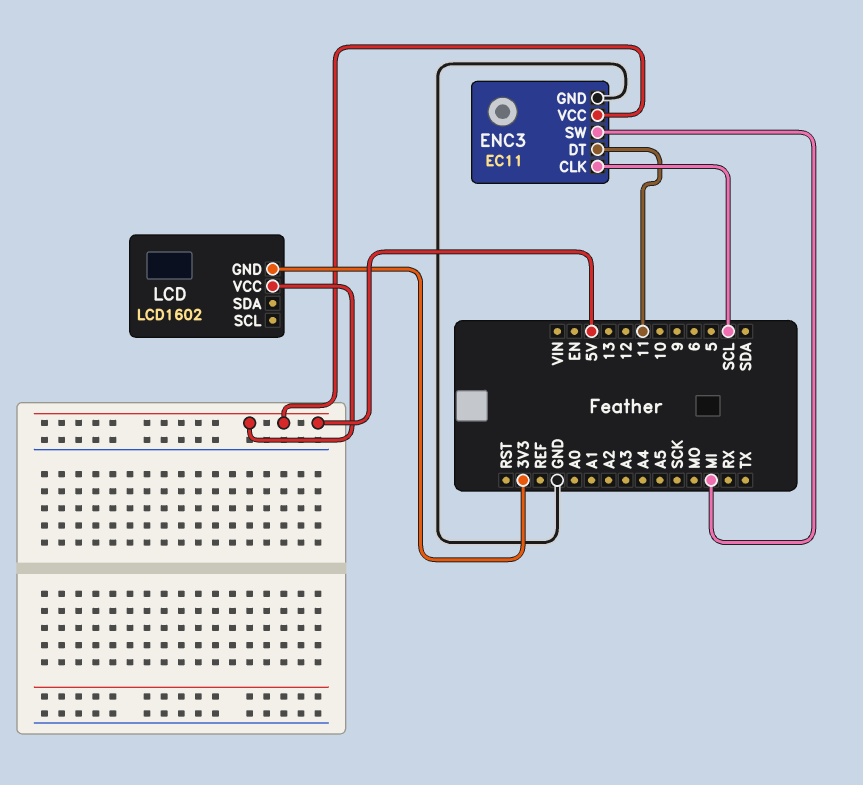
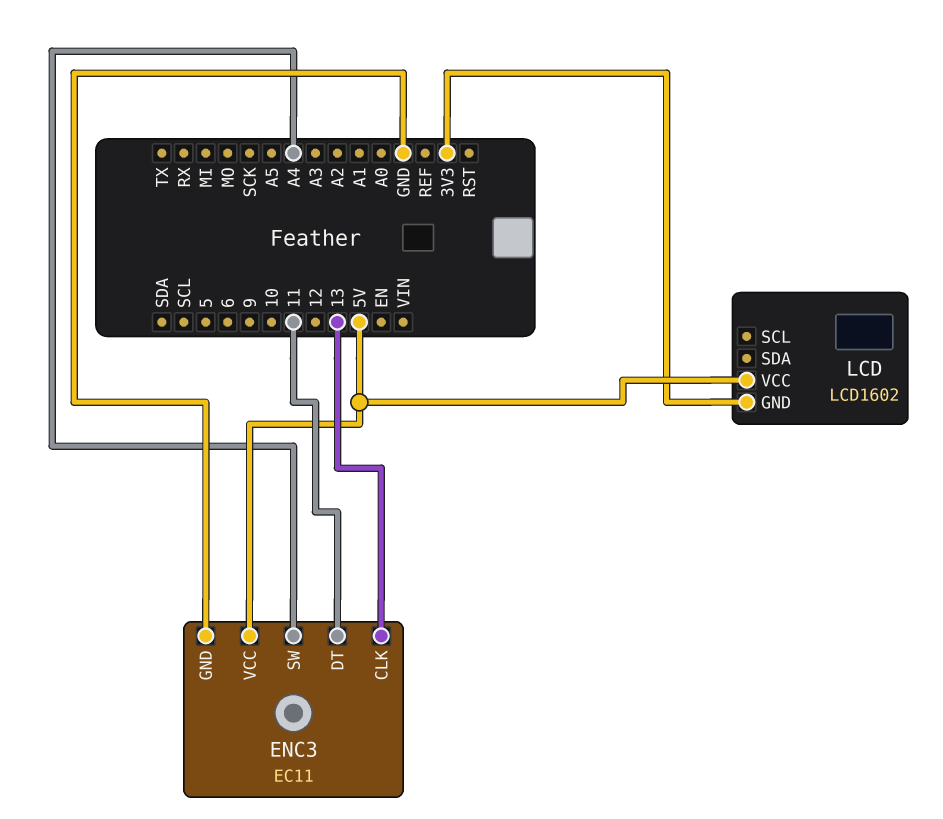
ENC3 pin CLK: SCL -> 13
ENC3 pin SW: MI -> A4

